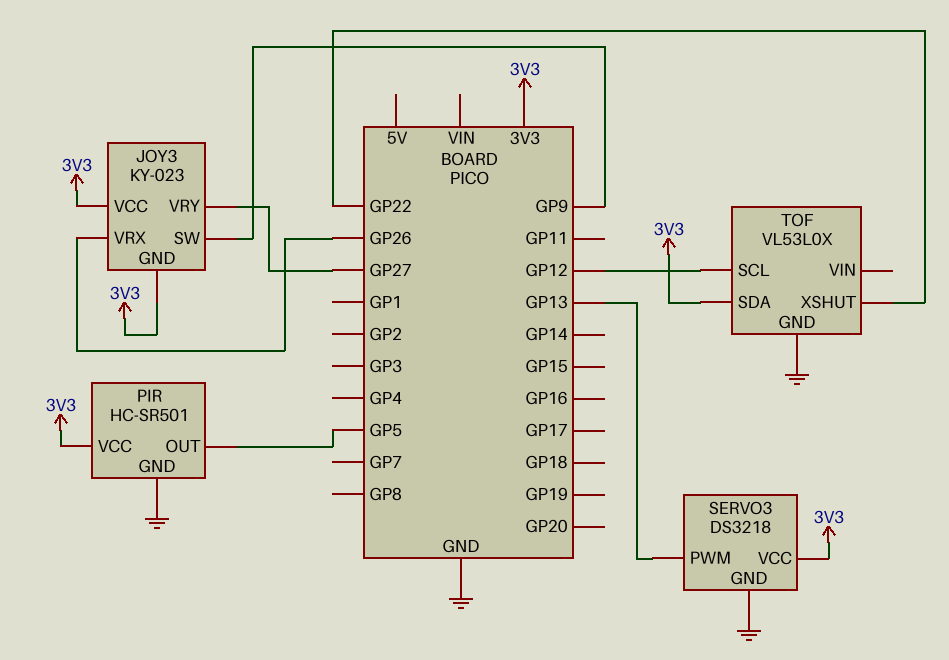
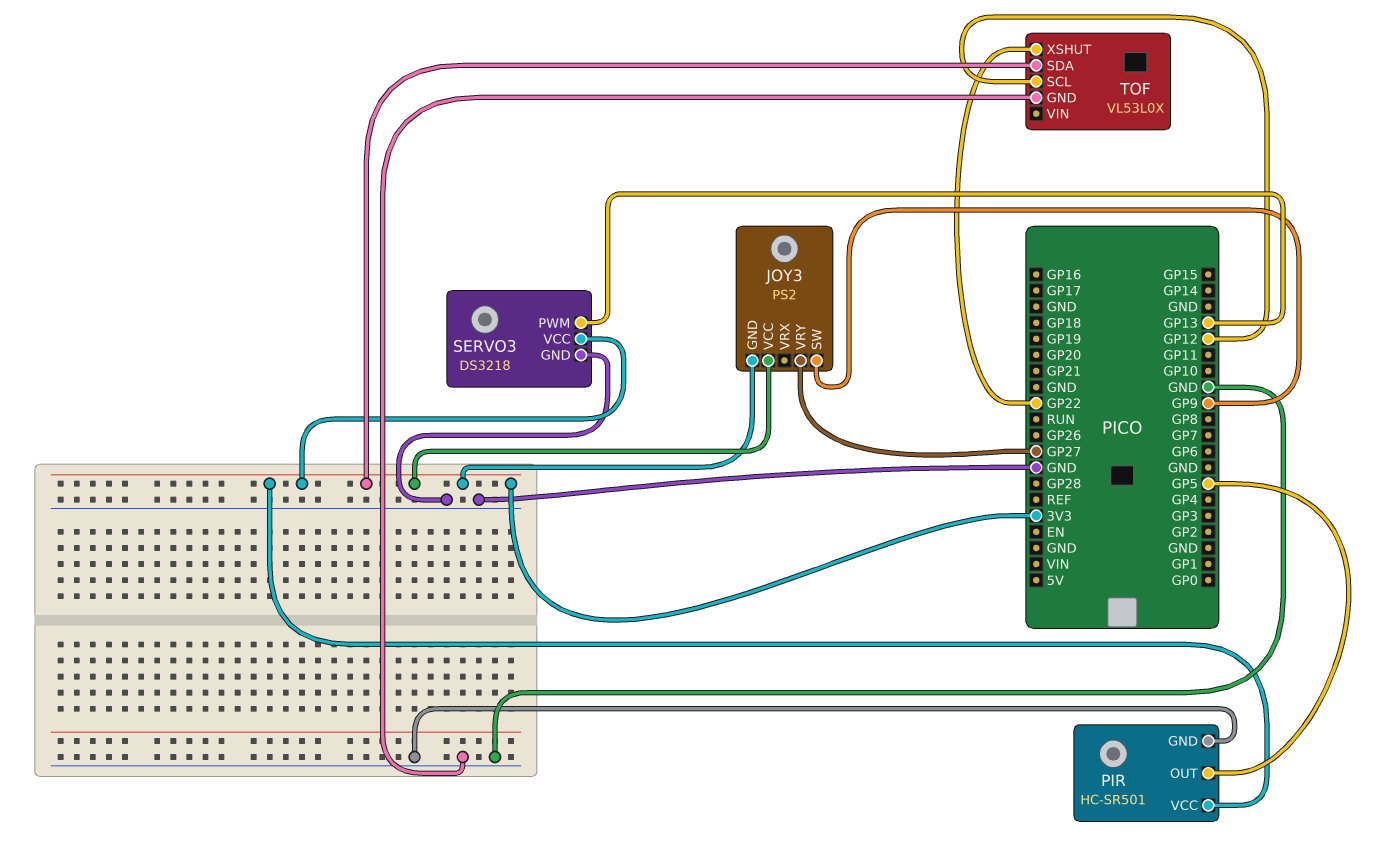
JOY3: KY-023 -> PS2
JOY3 pin VRX: GP26 -> none

